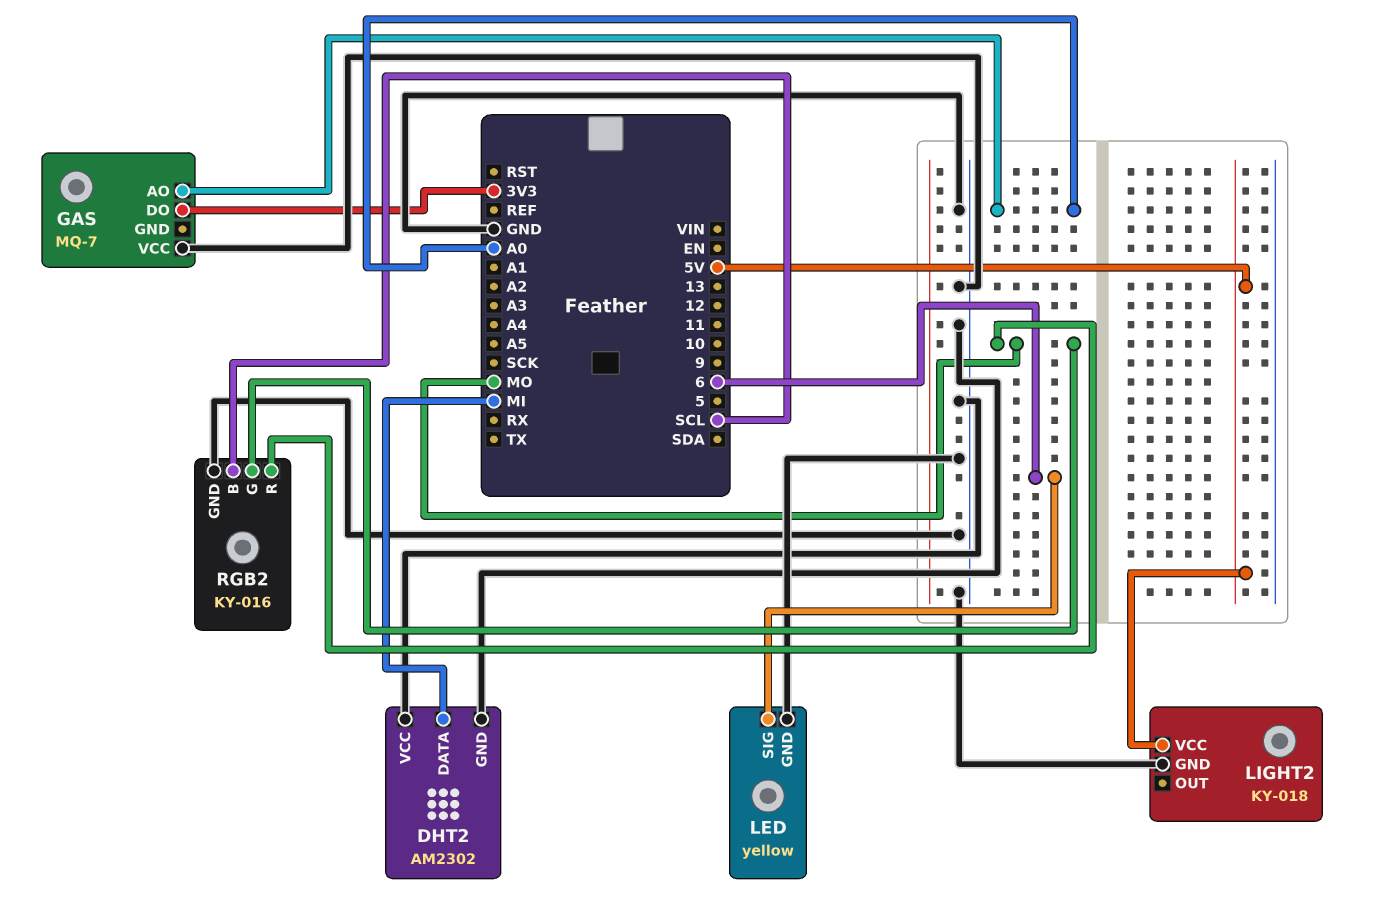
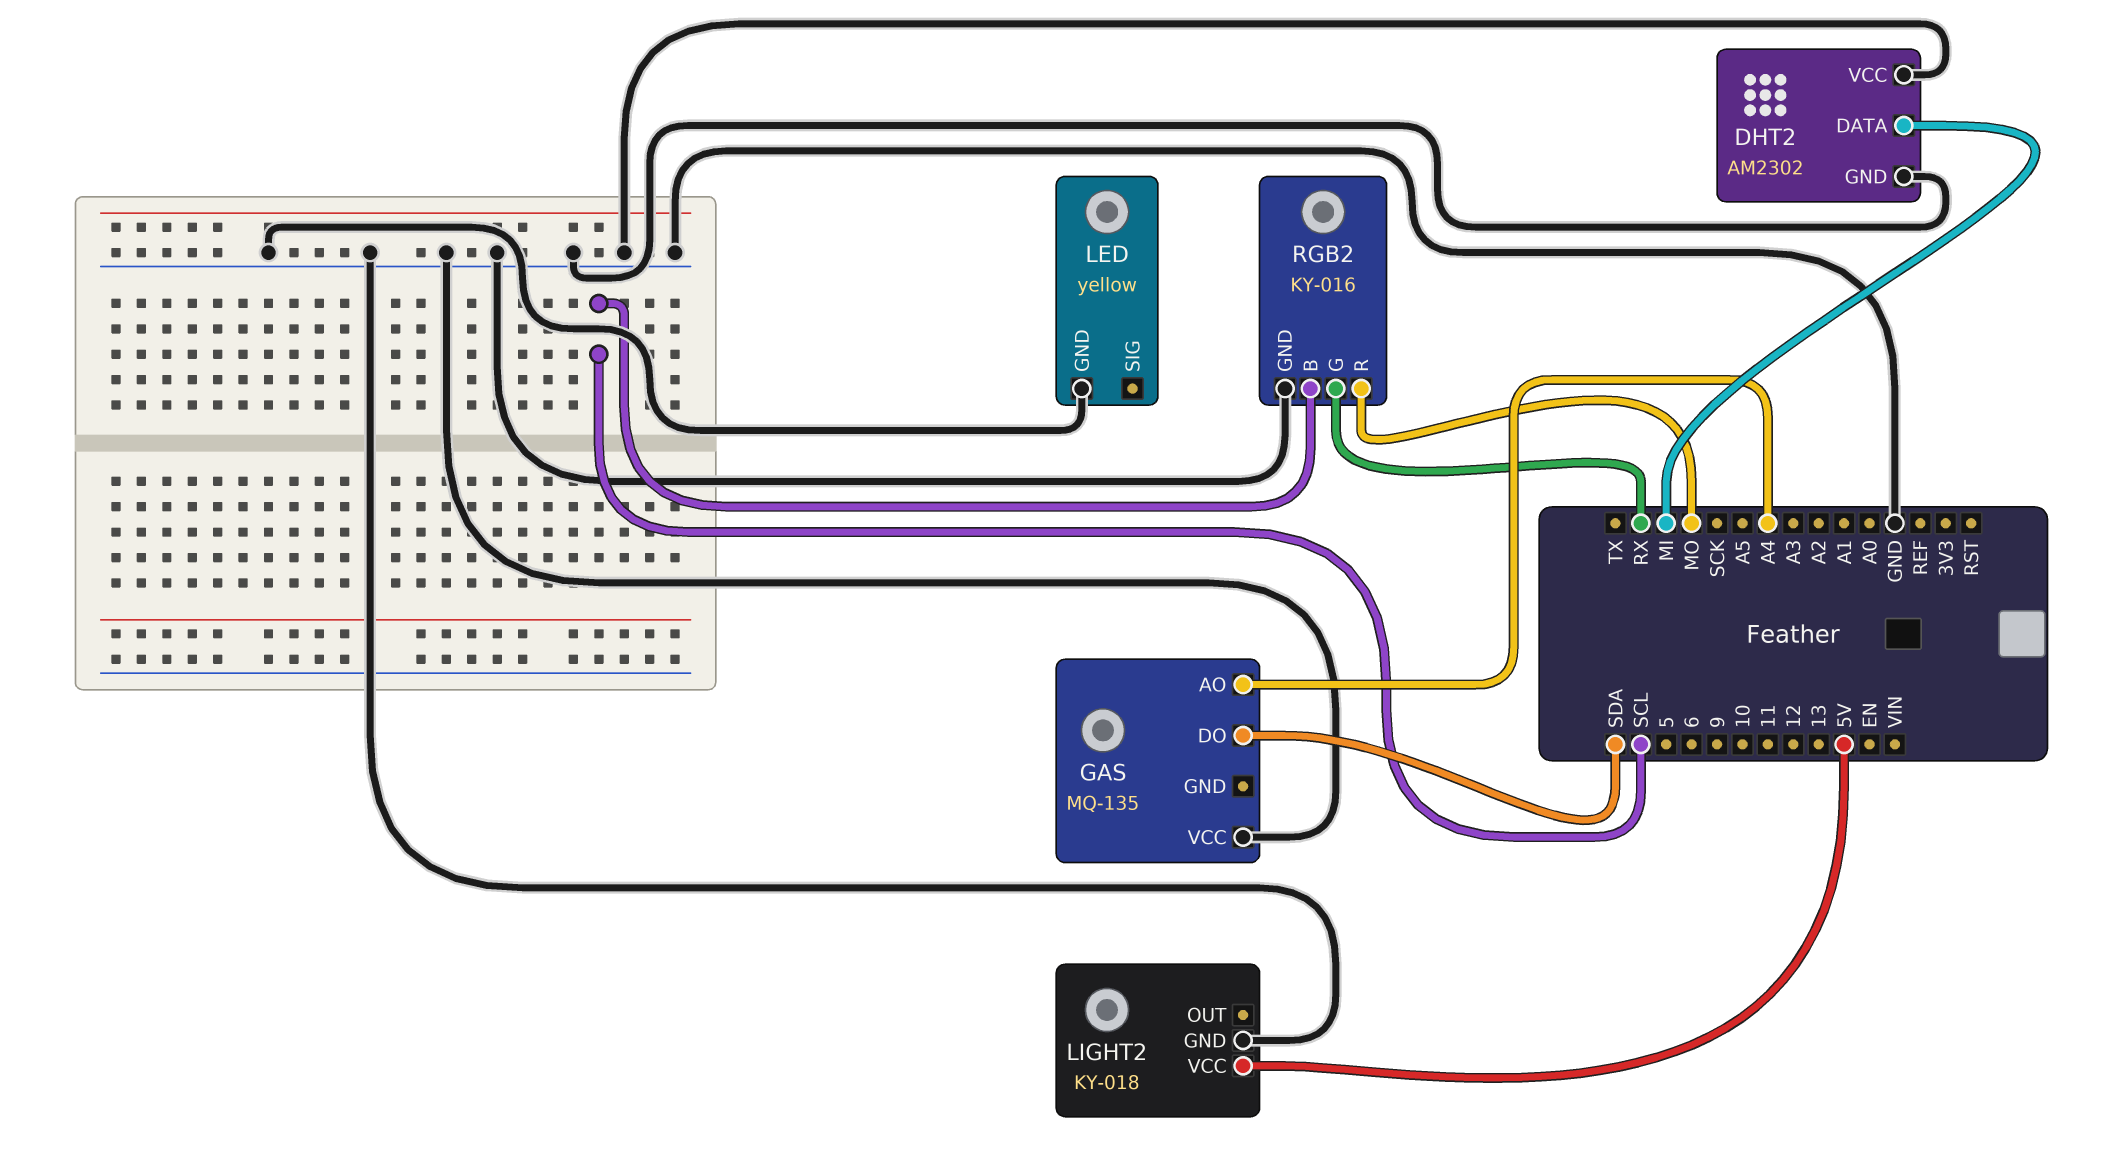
GAS: MQ-7 -> MQ-135
GAS pin AO: A0 -> A4
GAS pin DO: 3V3 -> SDA
LED pin SIG: 6 -> none
RGB2 pin G: MO -> RX

